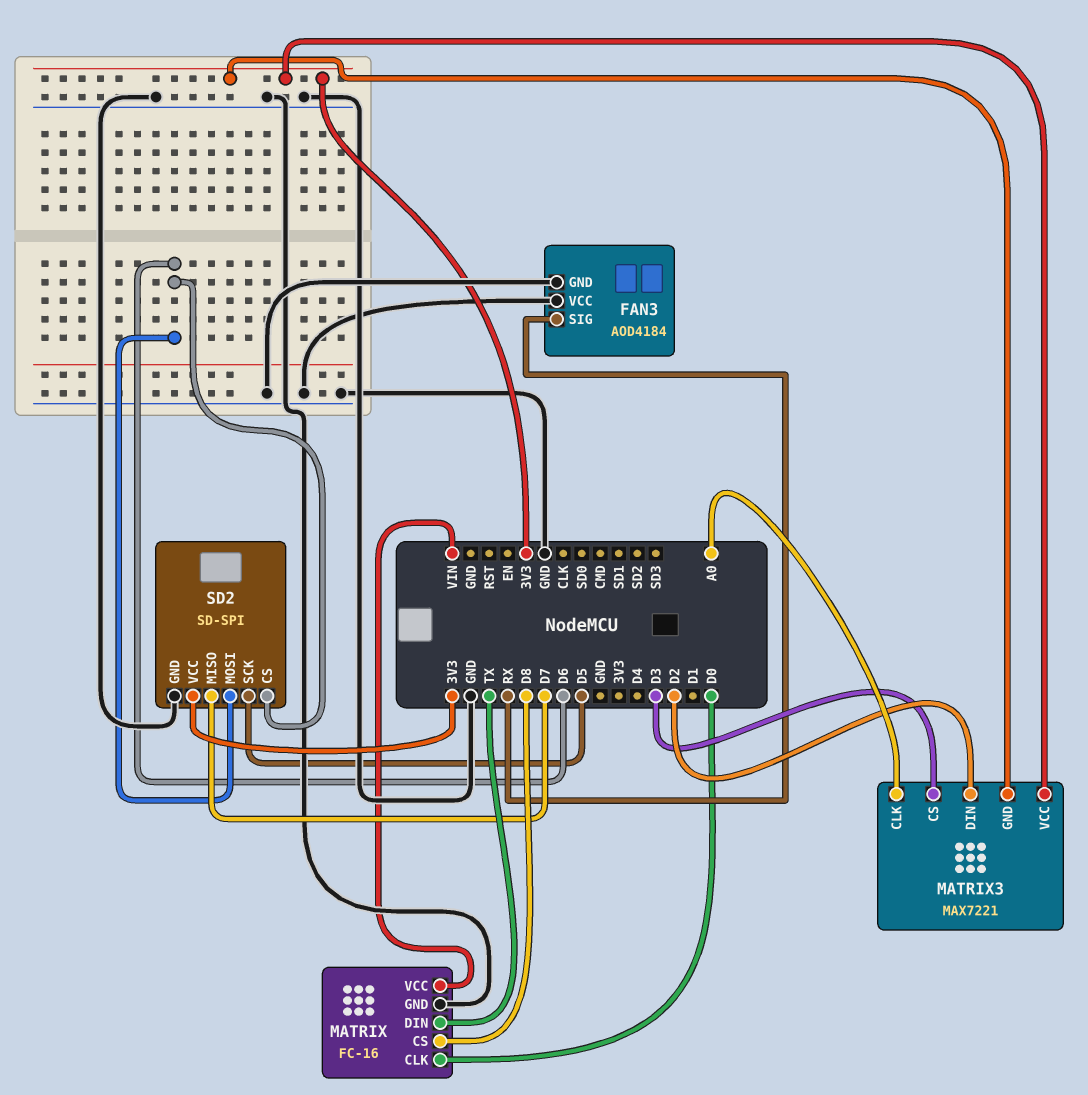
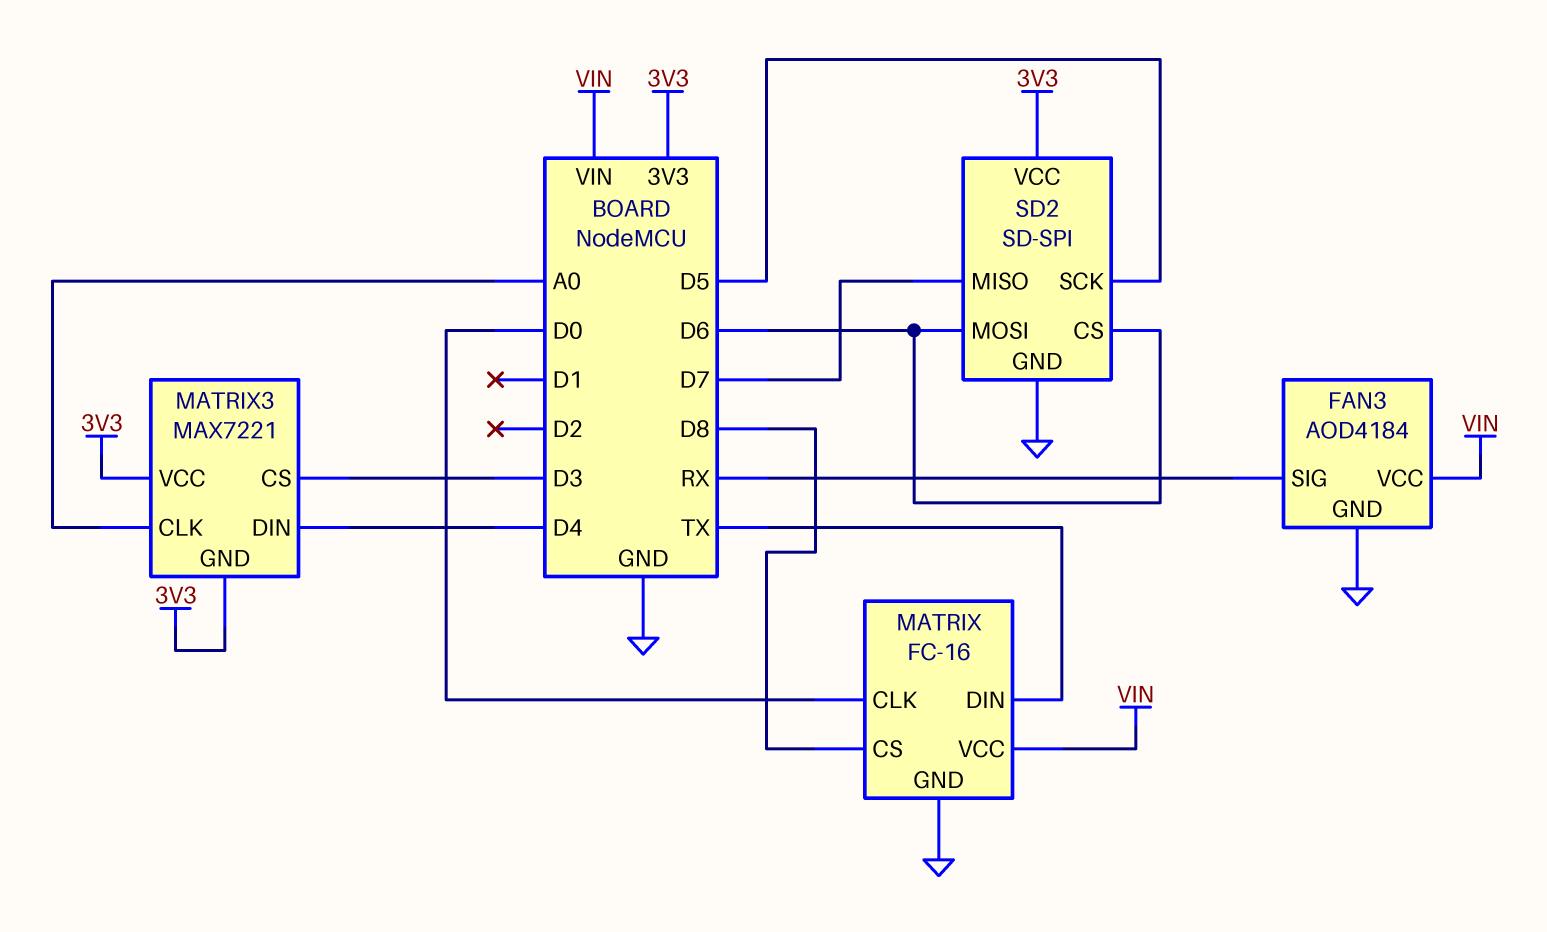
FAN3 pin VCC: GND -> VIN
MATRIX3 pin DIN: D2 -> D4

